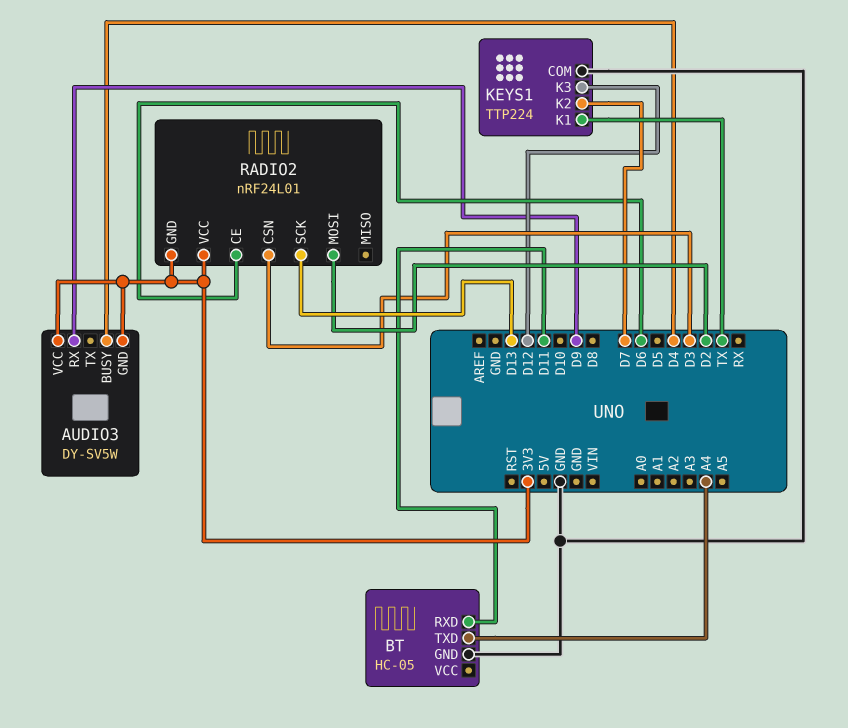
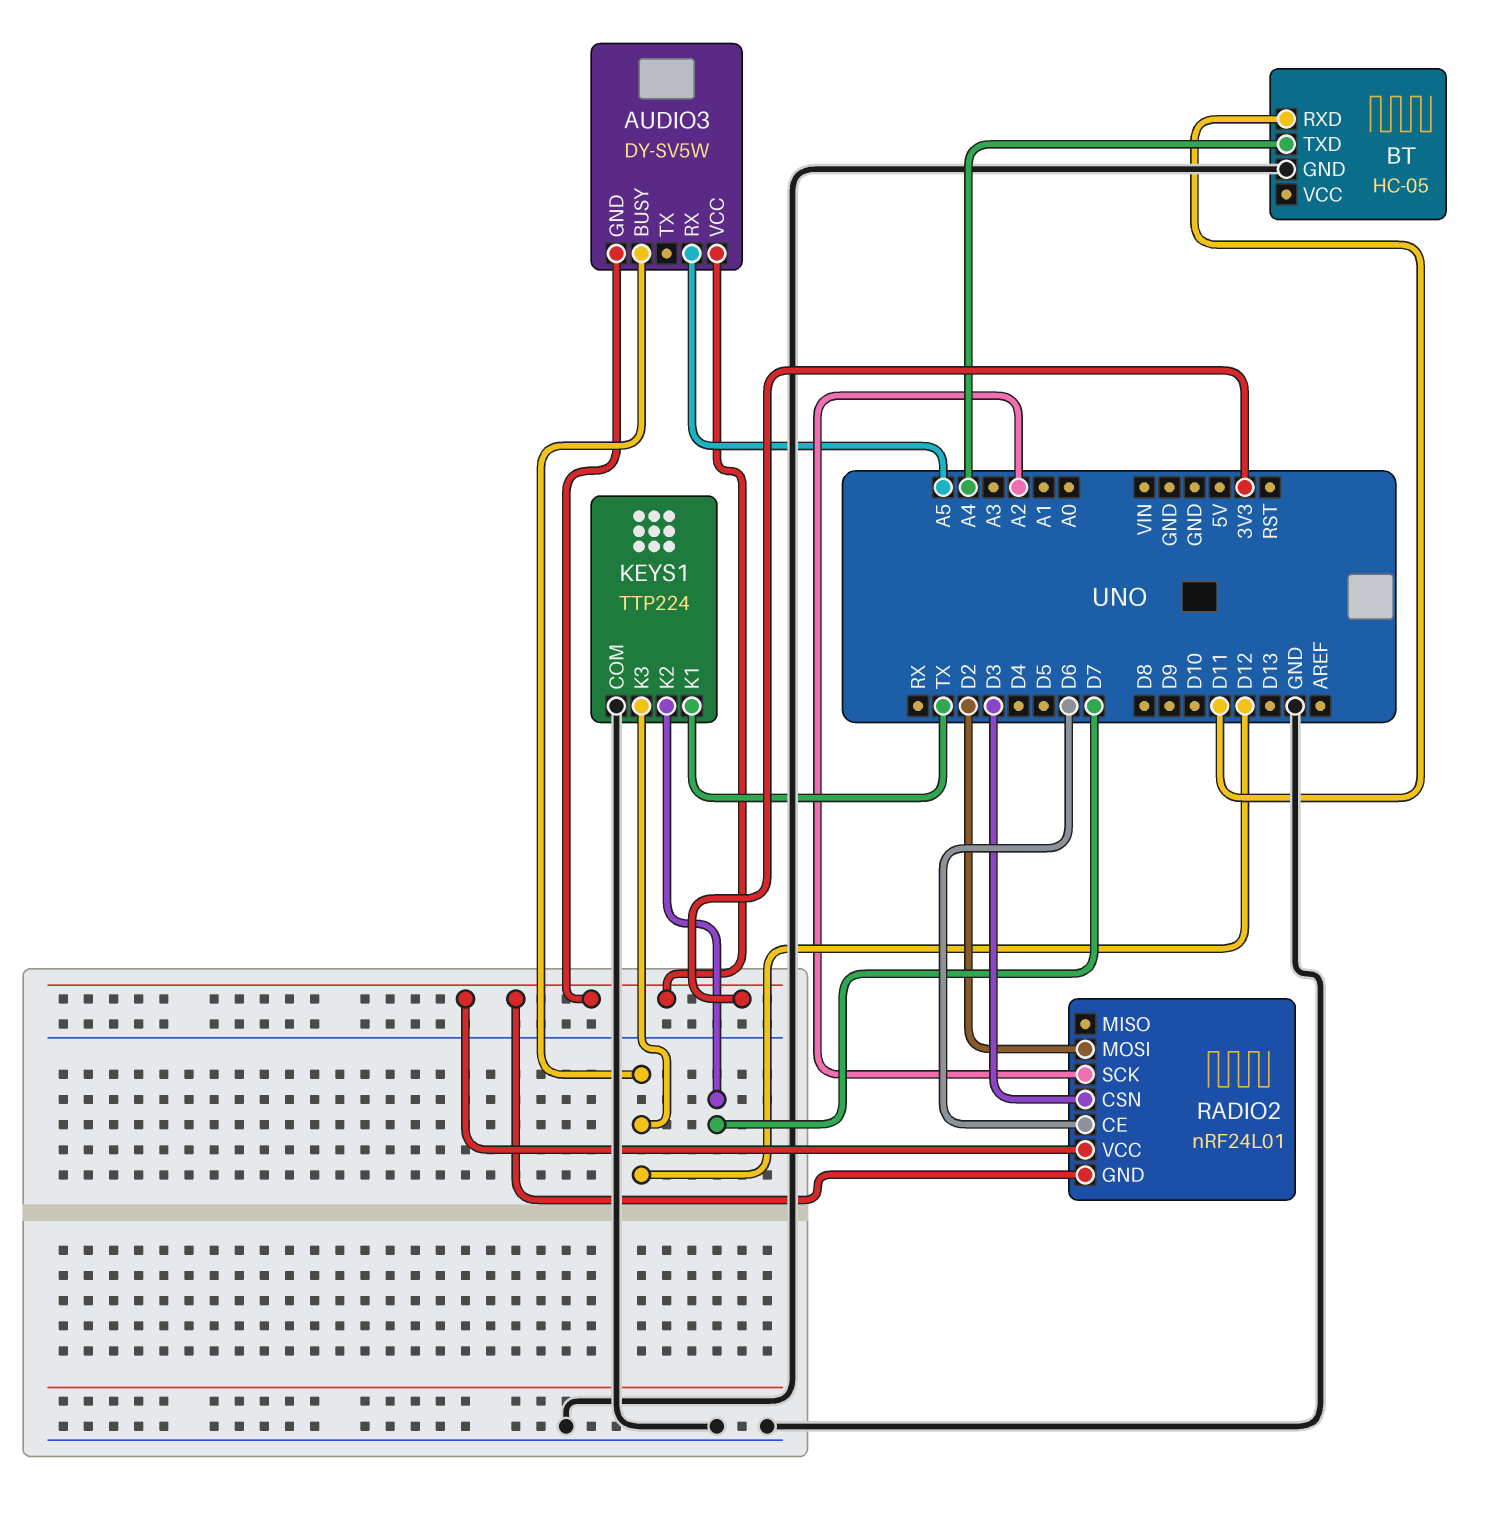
AUDIO3 pin BUSY: D4 -> D12
AUDIO3 pin RX: D9 -> A5
RADIO2 pin SCK: D13 -> A2

